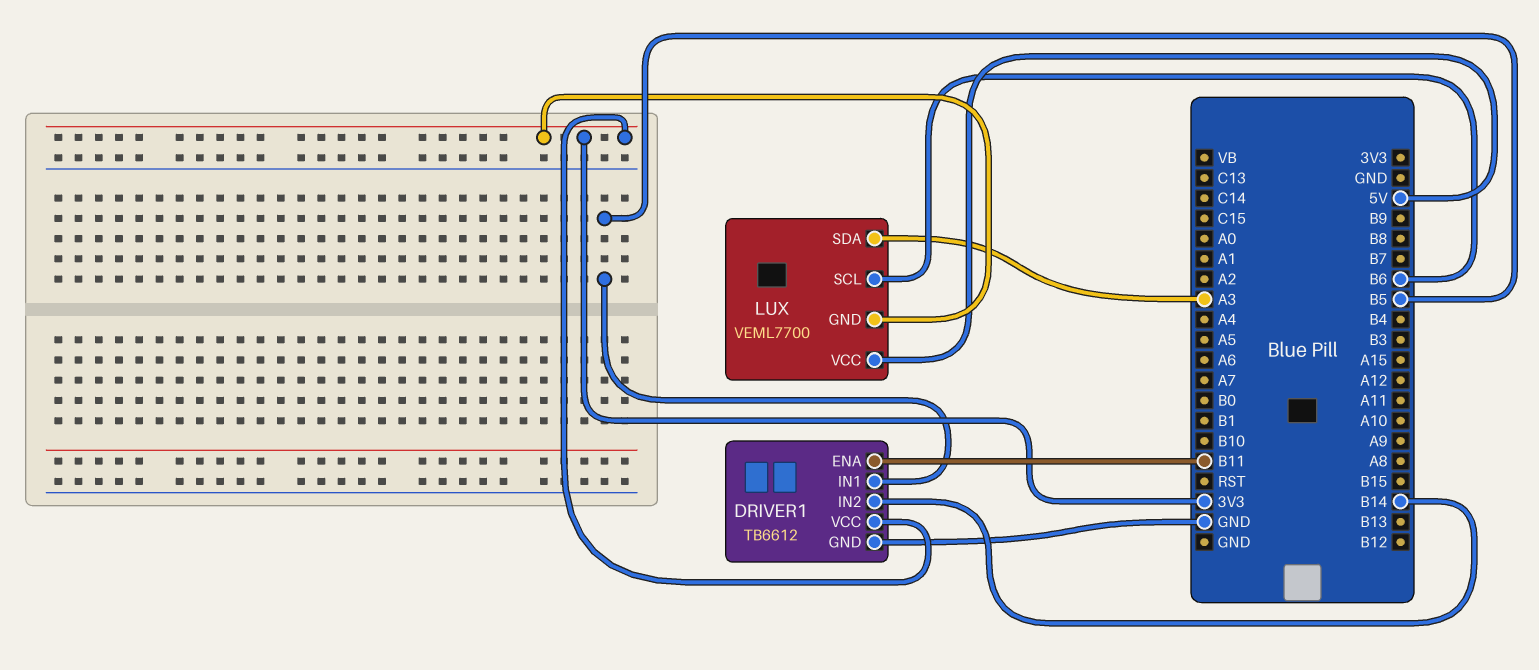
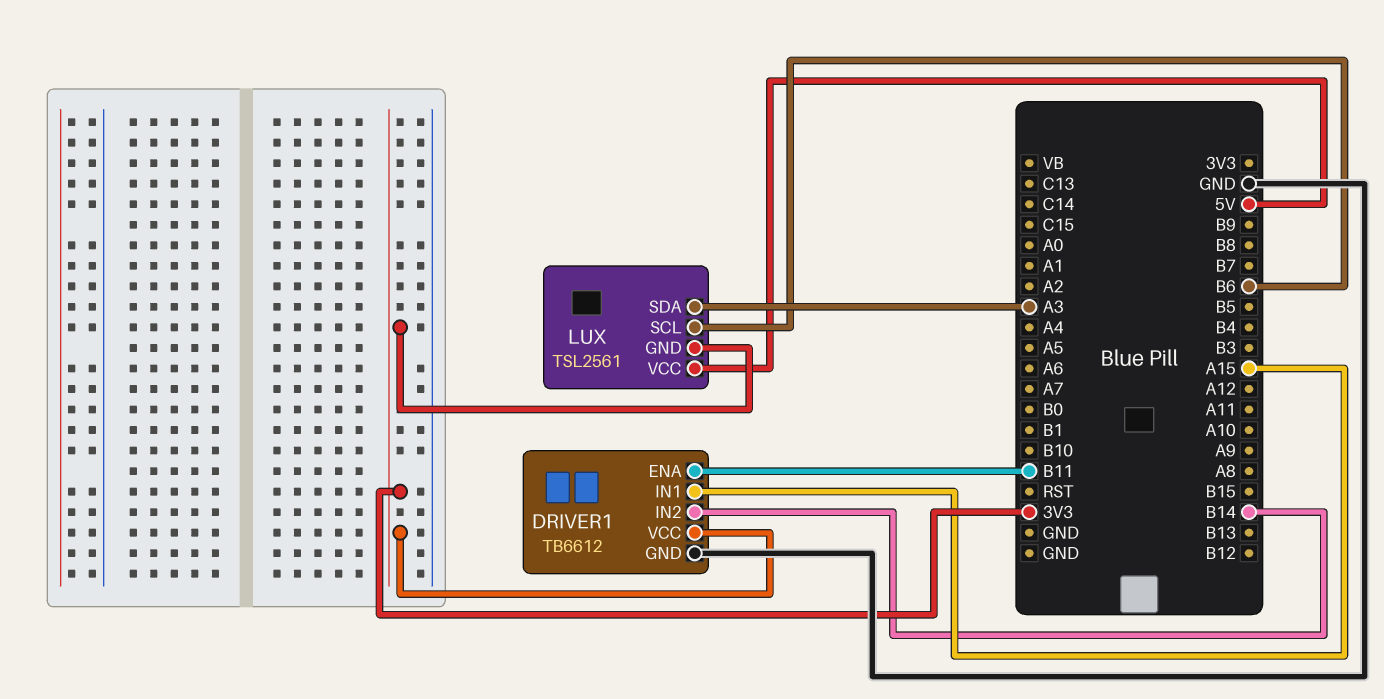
DRIVER1 pin IN1: B5 -> A15
LUX: VEML7700 -> TSL2561

